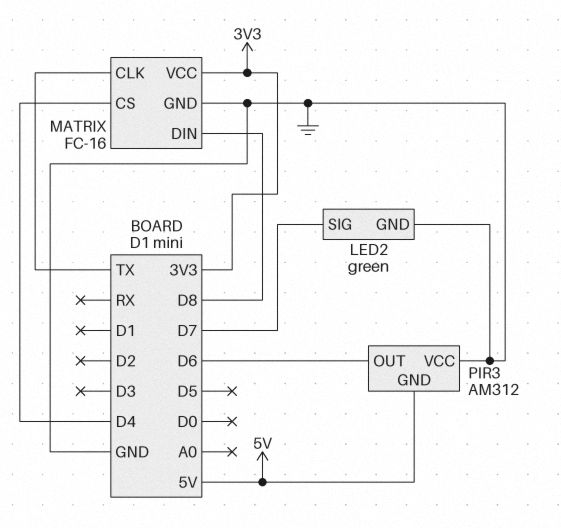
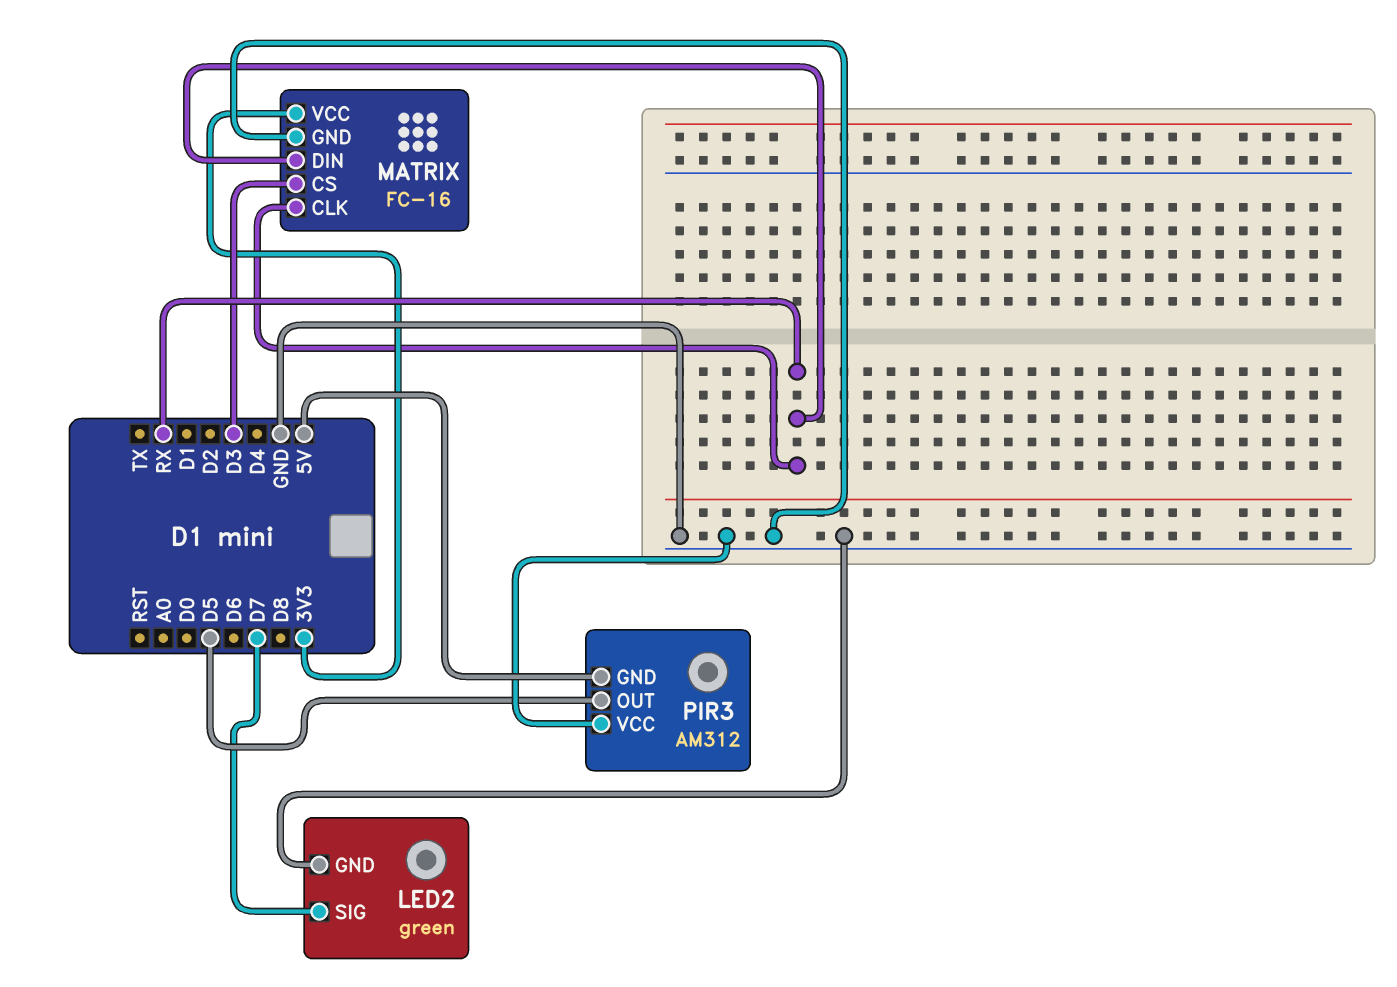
MATRIX pin CLK: TX -> RX
MATRIX pin CS: D4 -> D3
MATRIX pin DIN: D8 -> RX
PIR3 pin OUT: D6 -> D5

